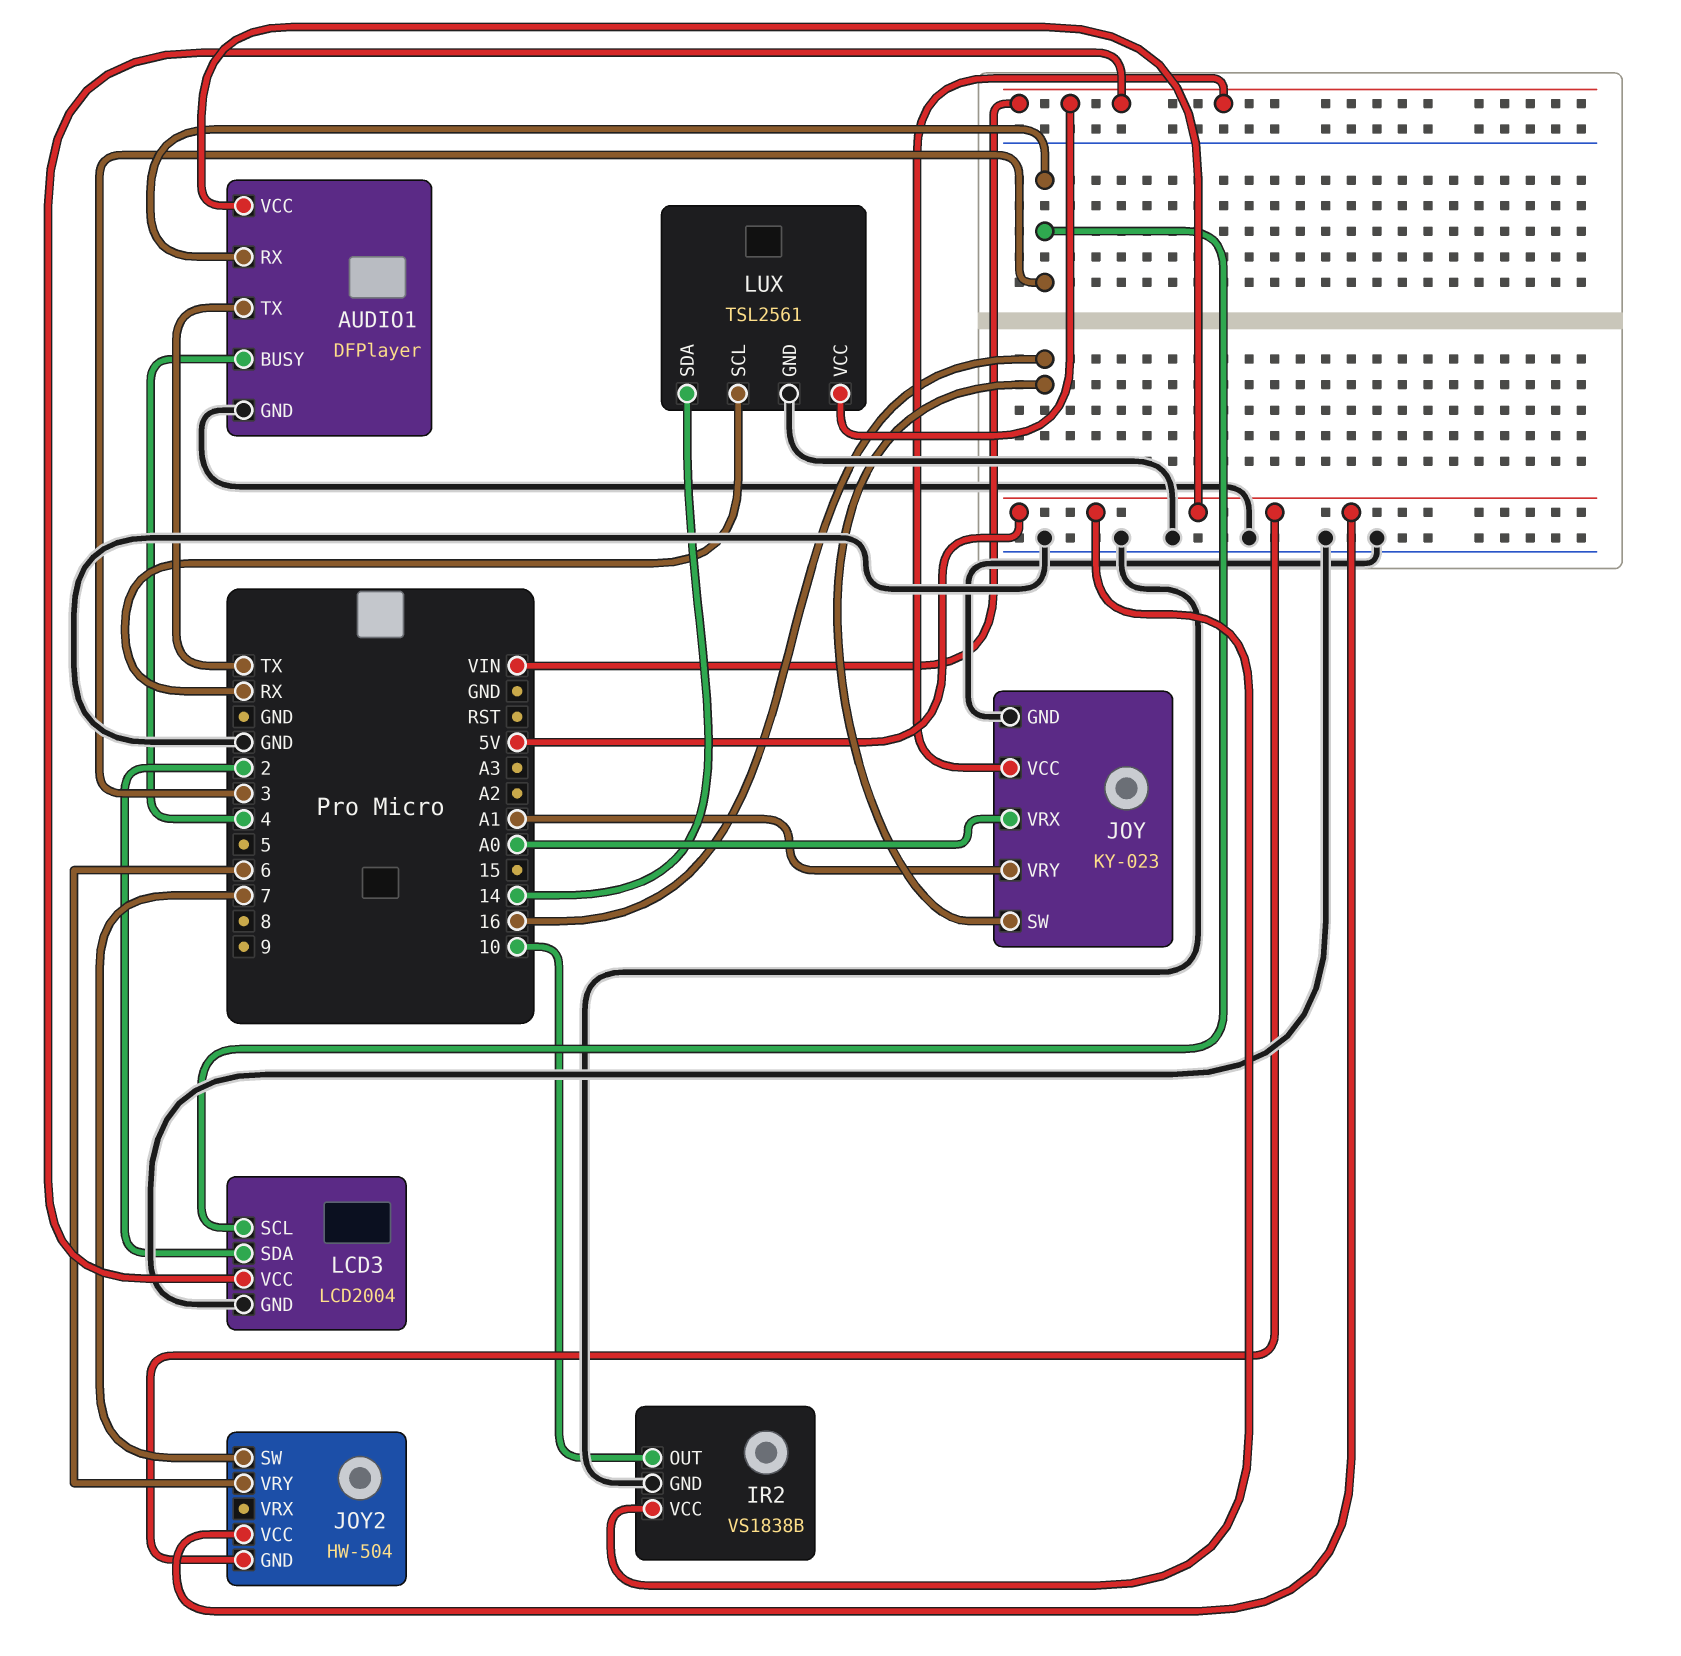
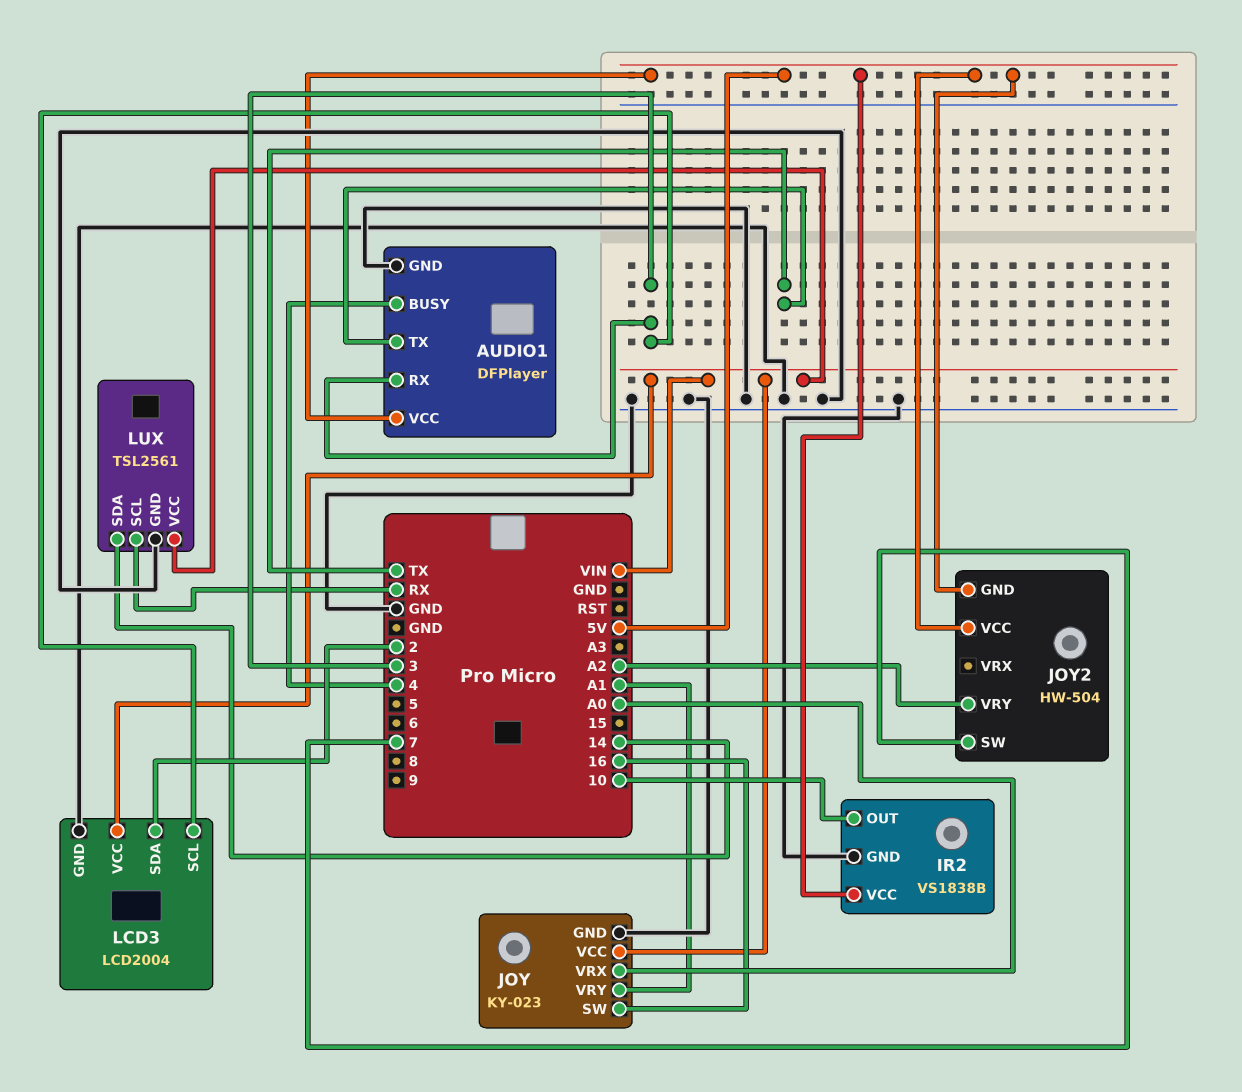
JOY2 pin VRY: 6 -> A2

